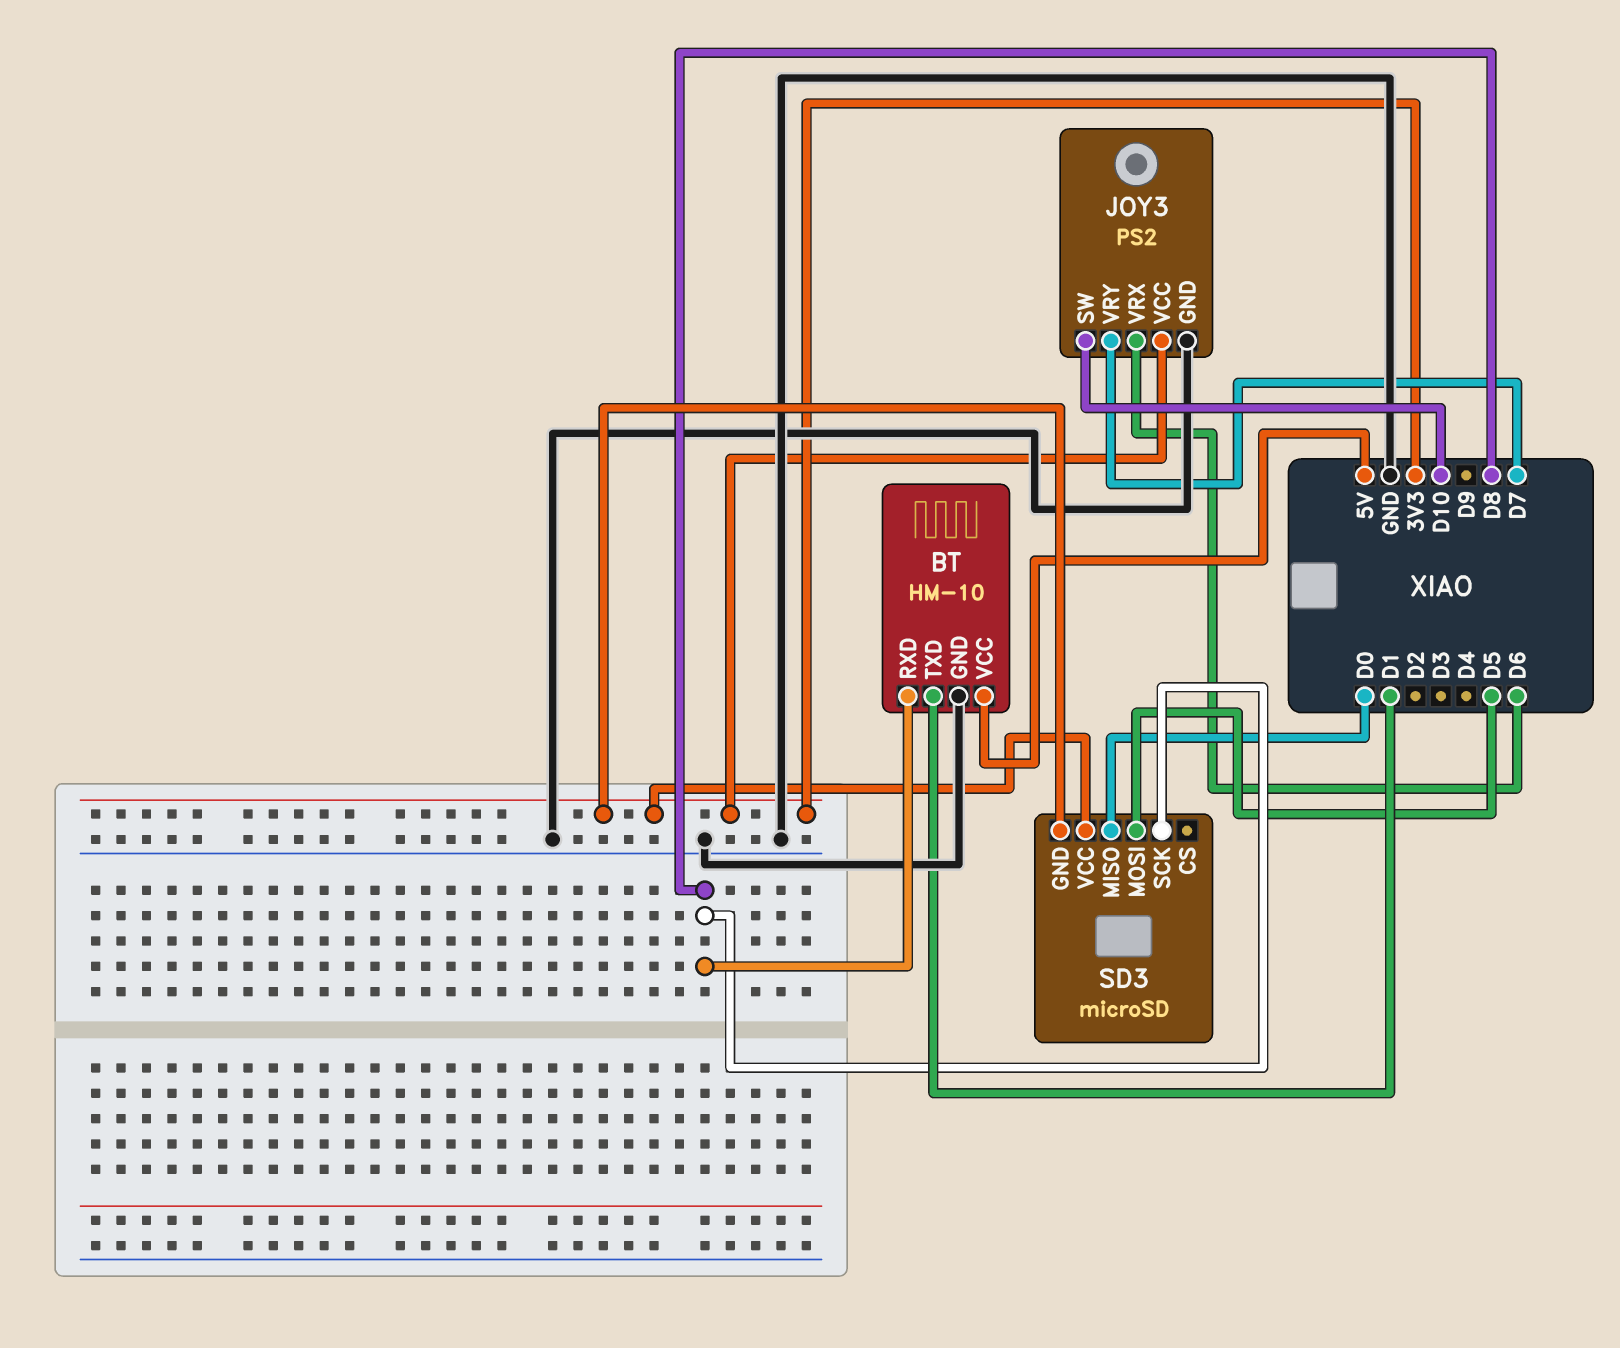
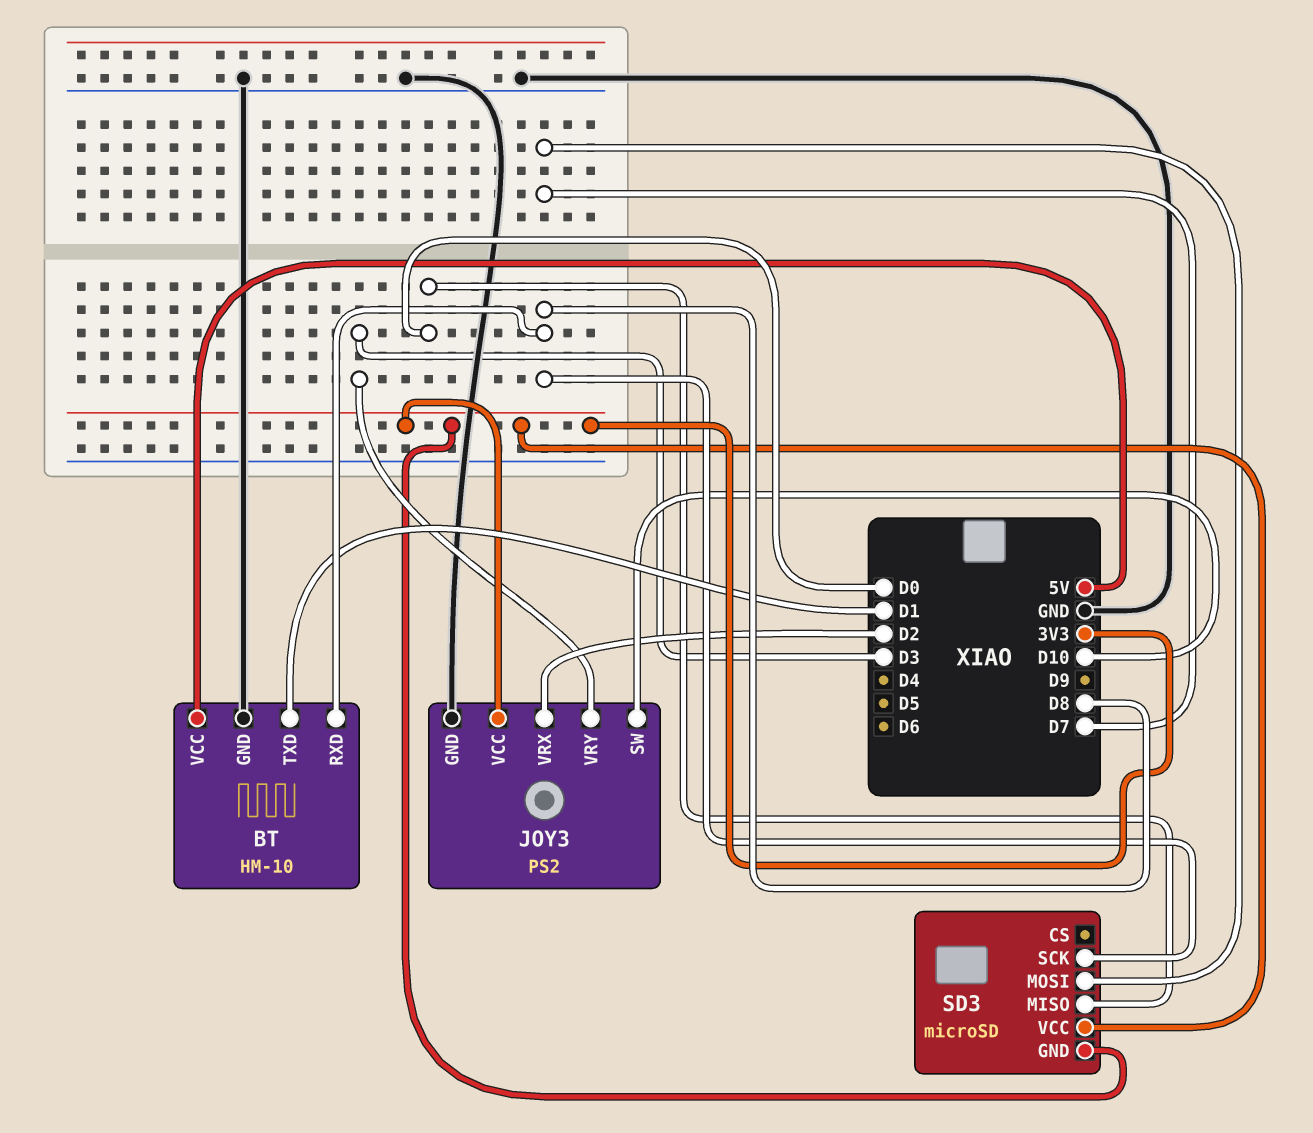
JOY3 pin VRX: D6 -> D2
JOY3 pin VRY: D7 -> D3
SD3 pin MOSI: D5 -> D7

